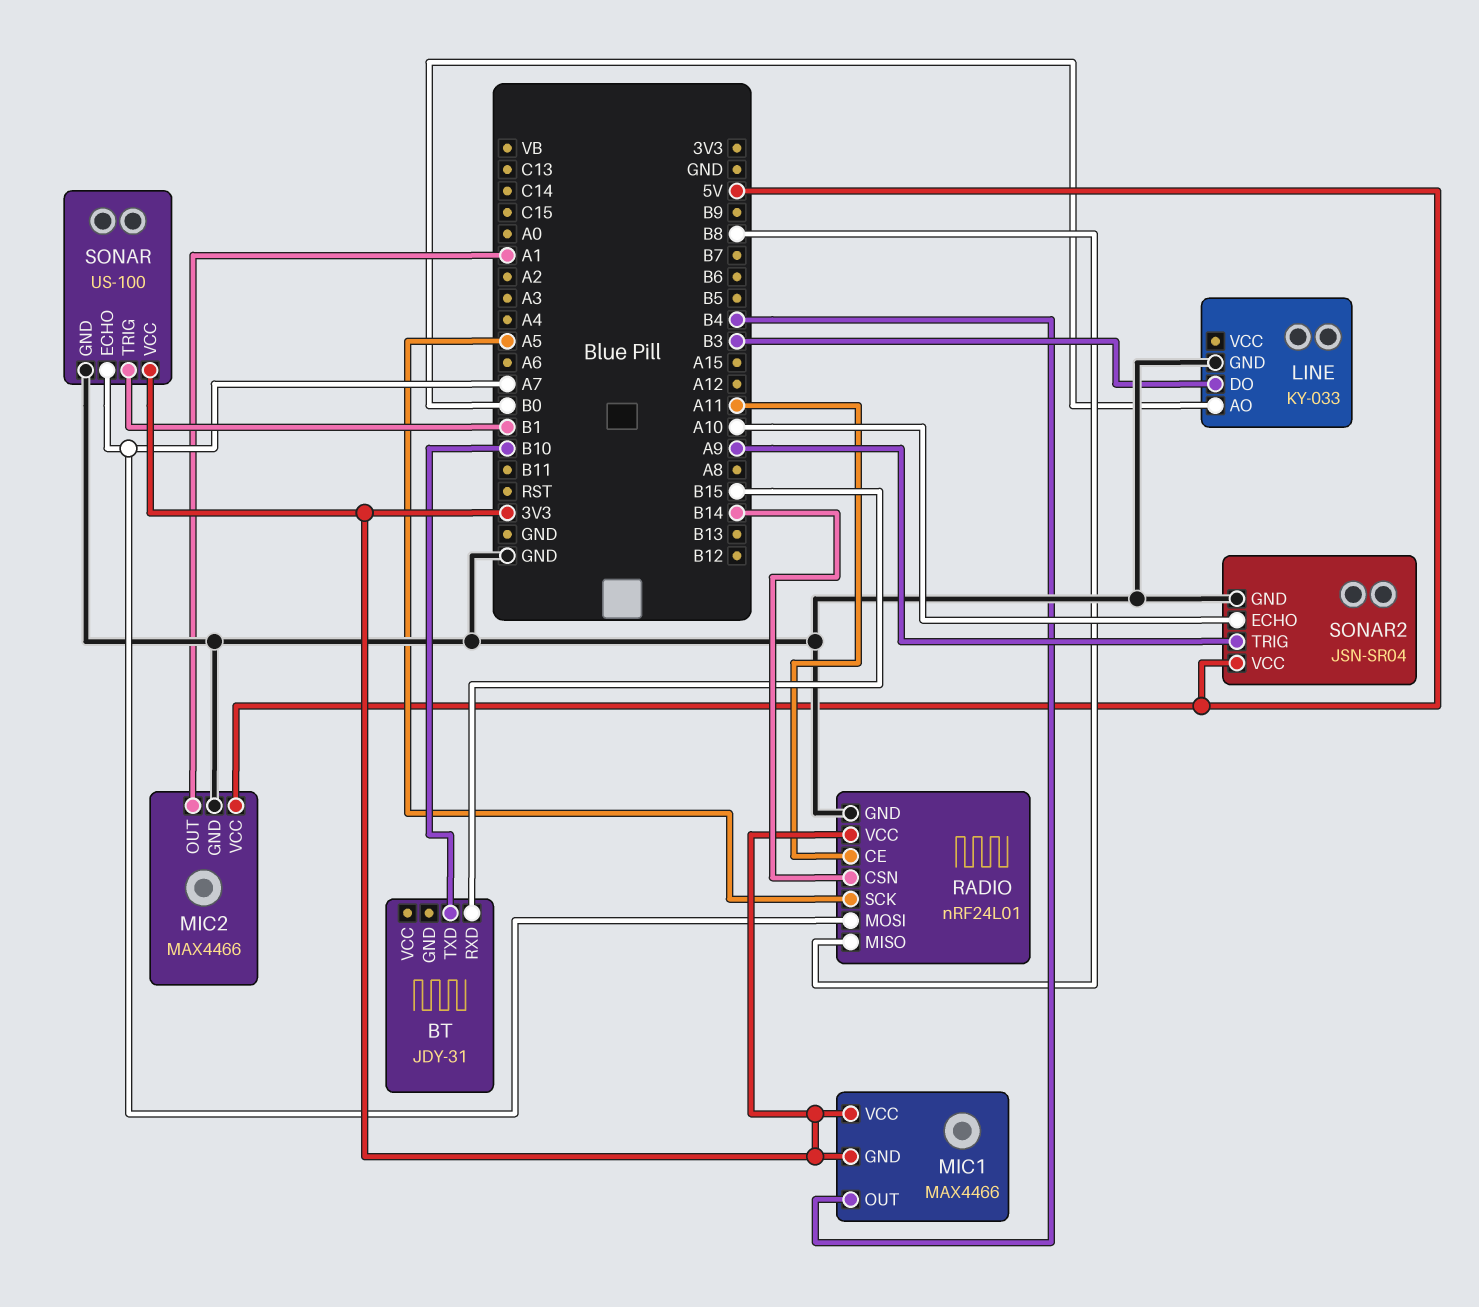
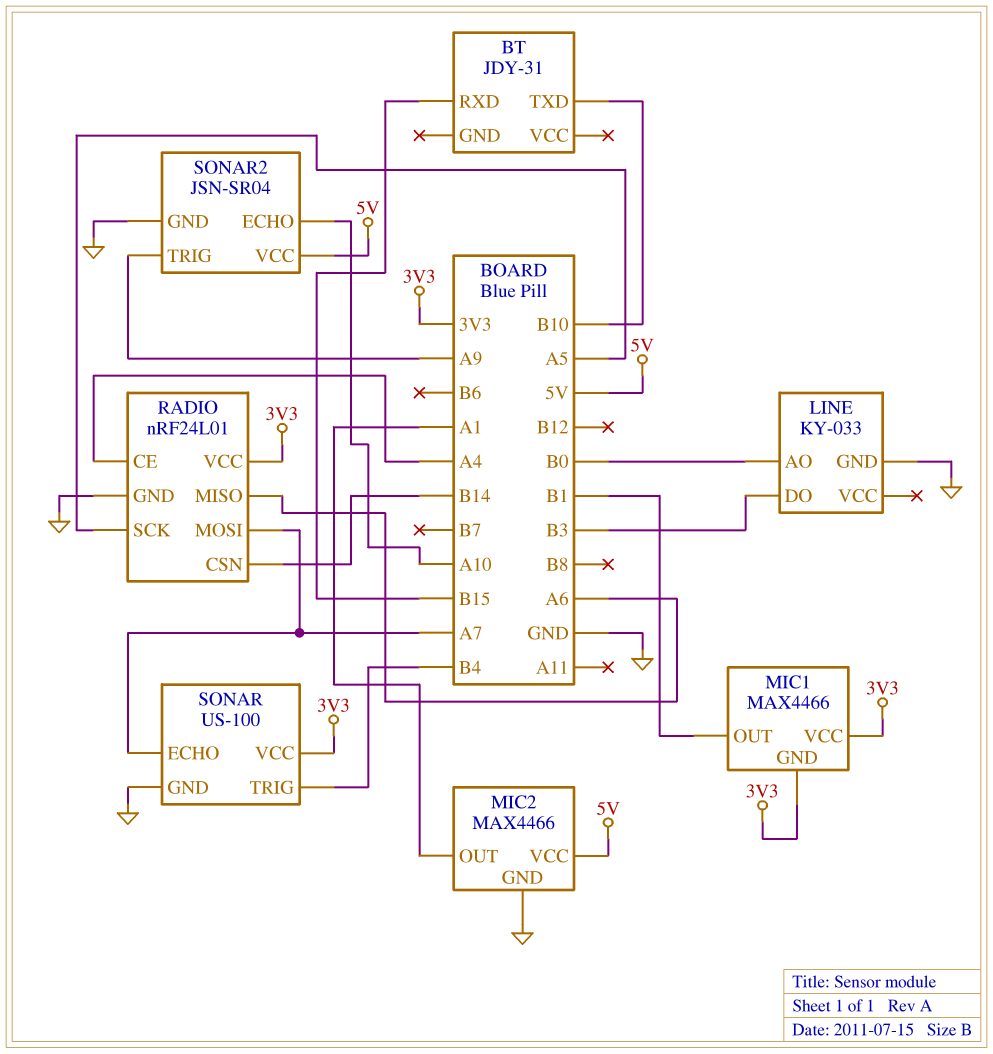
MIC1 pin OUT: B4 -> B1
RADIO pin CE: A11 -> A4
RADIO pin MISO: B8 -> A6
SONAR pin TRIG: B1 -> B4

